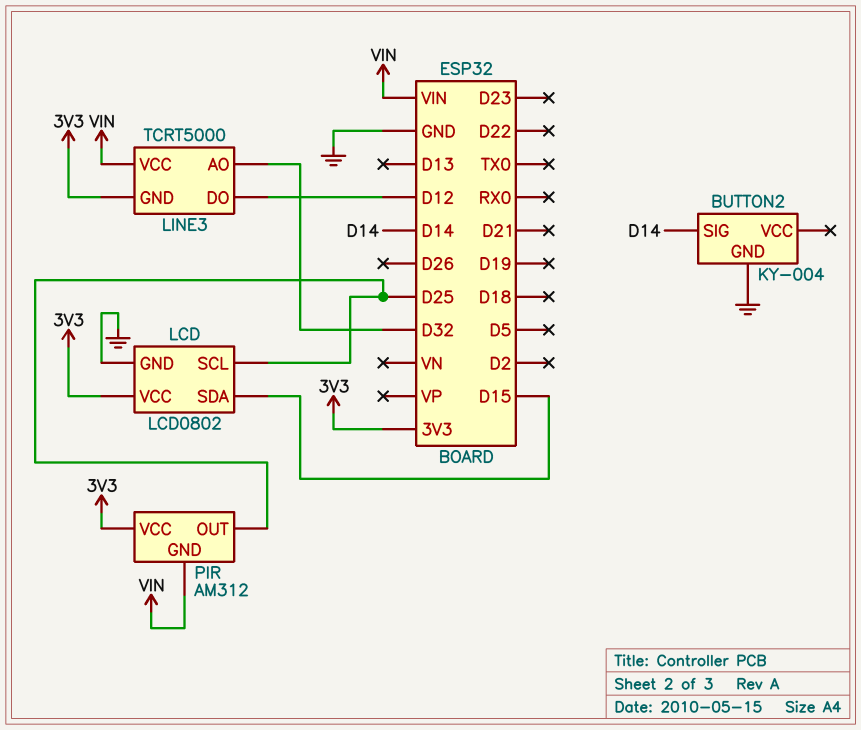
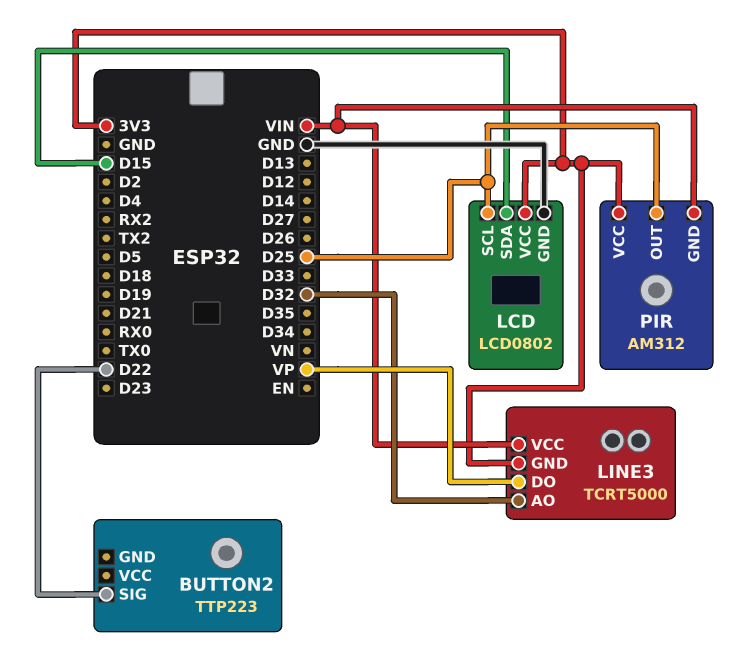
BUTTON2: KY-004 -> TTP223
BUTTON2 pin GND: GND -> none
BUTTON2 pin SIG: D14 -> D22
LINE3 pin DO: D12 -> VP

